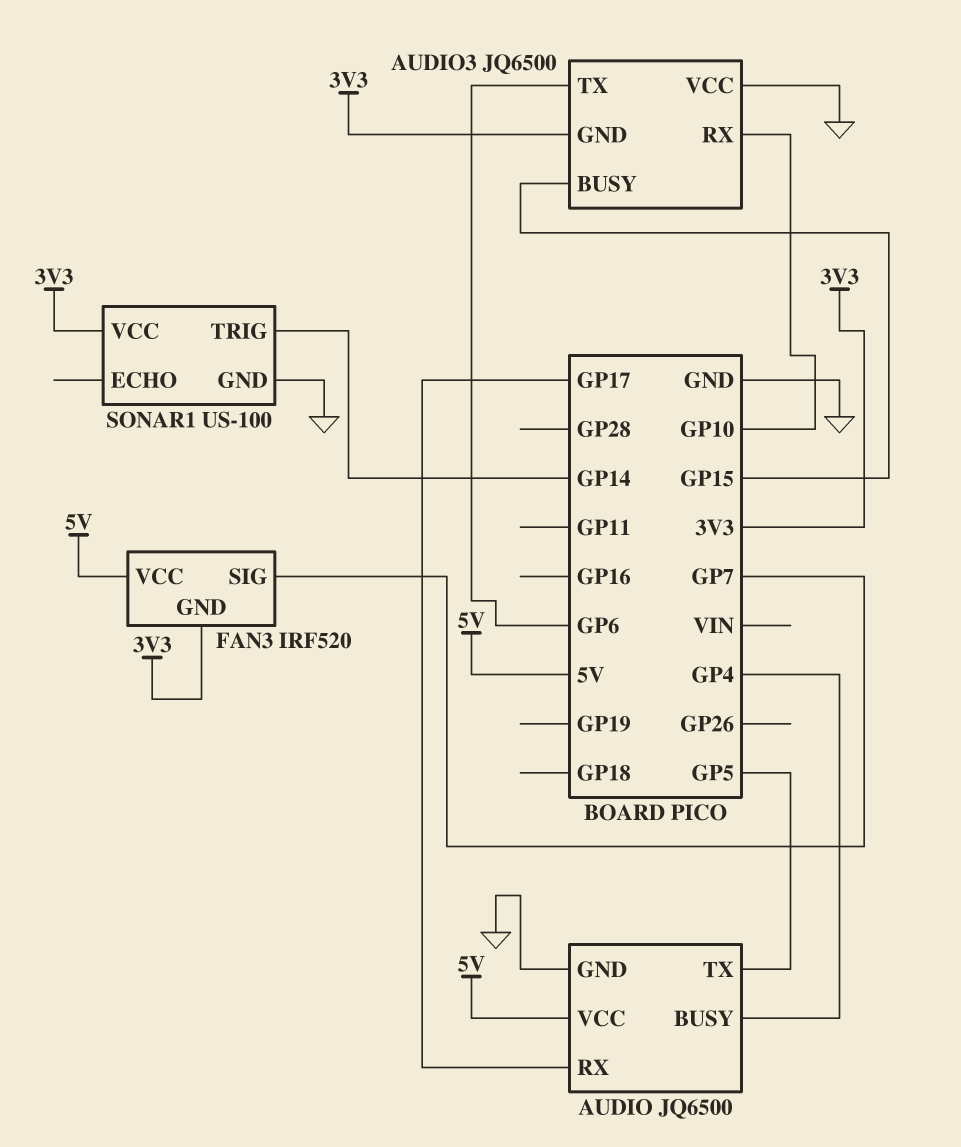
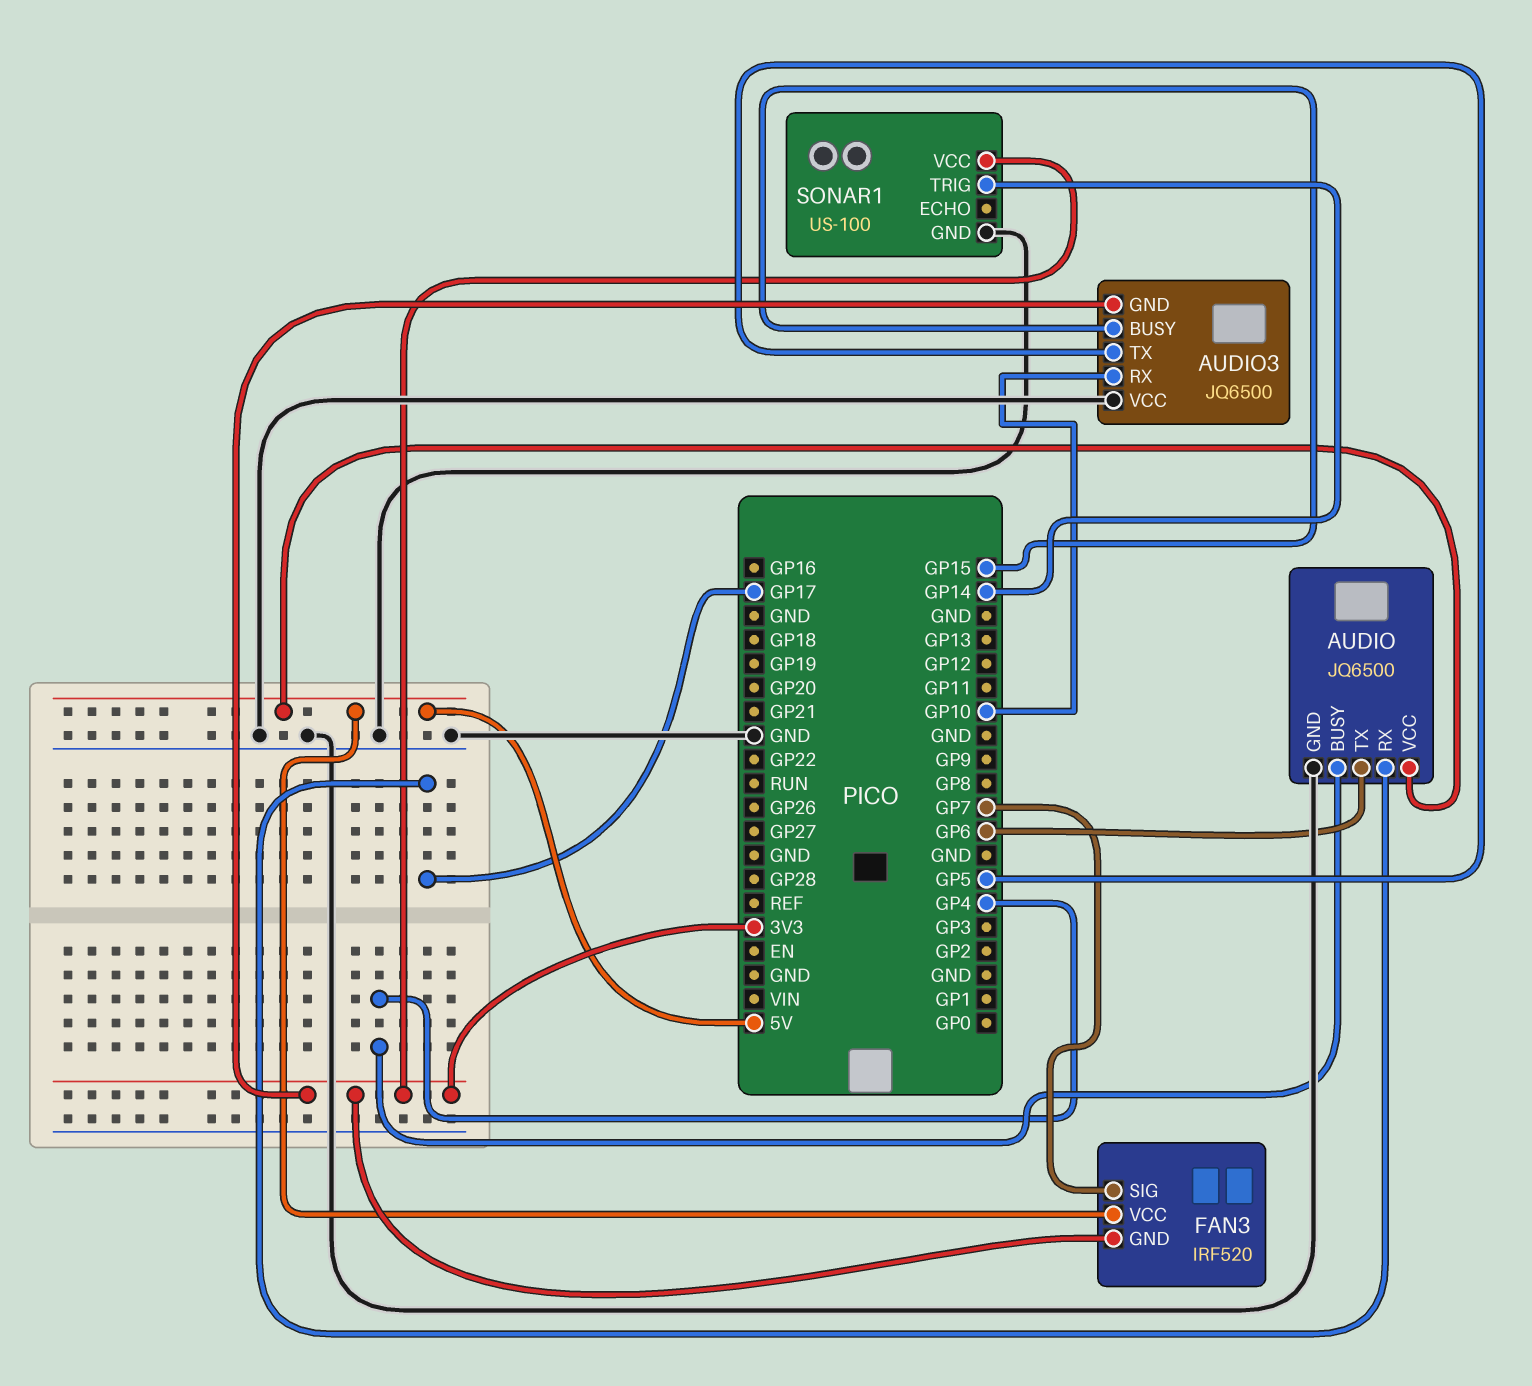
AUDIO pin TX: GP5 -> GP6
AUDIO3 pin TX: GP6 -> GP5

